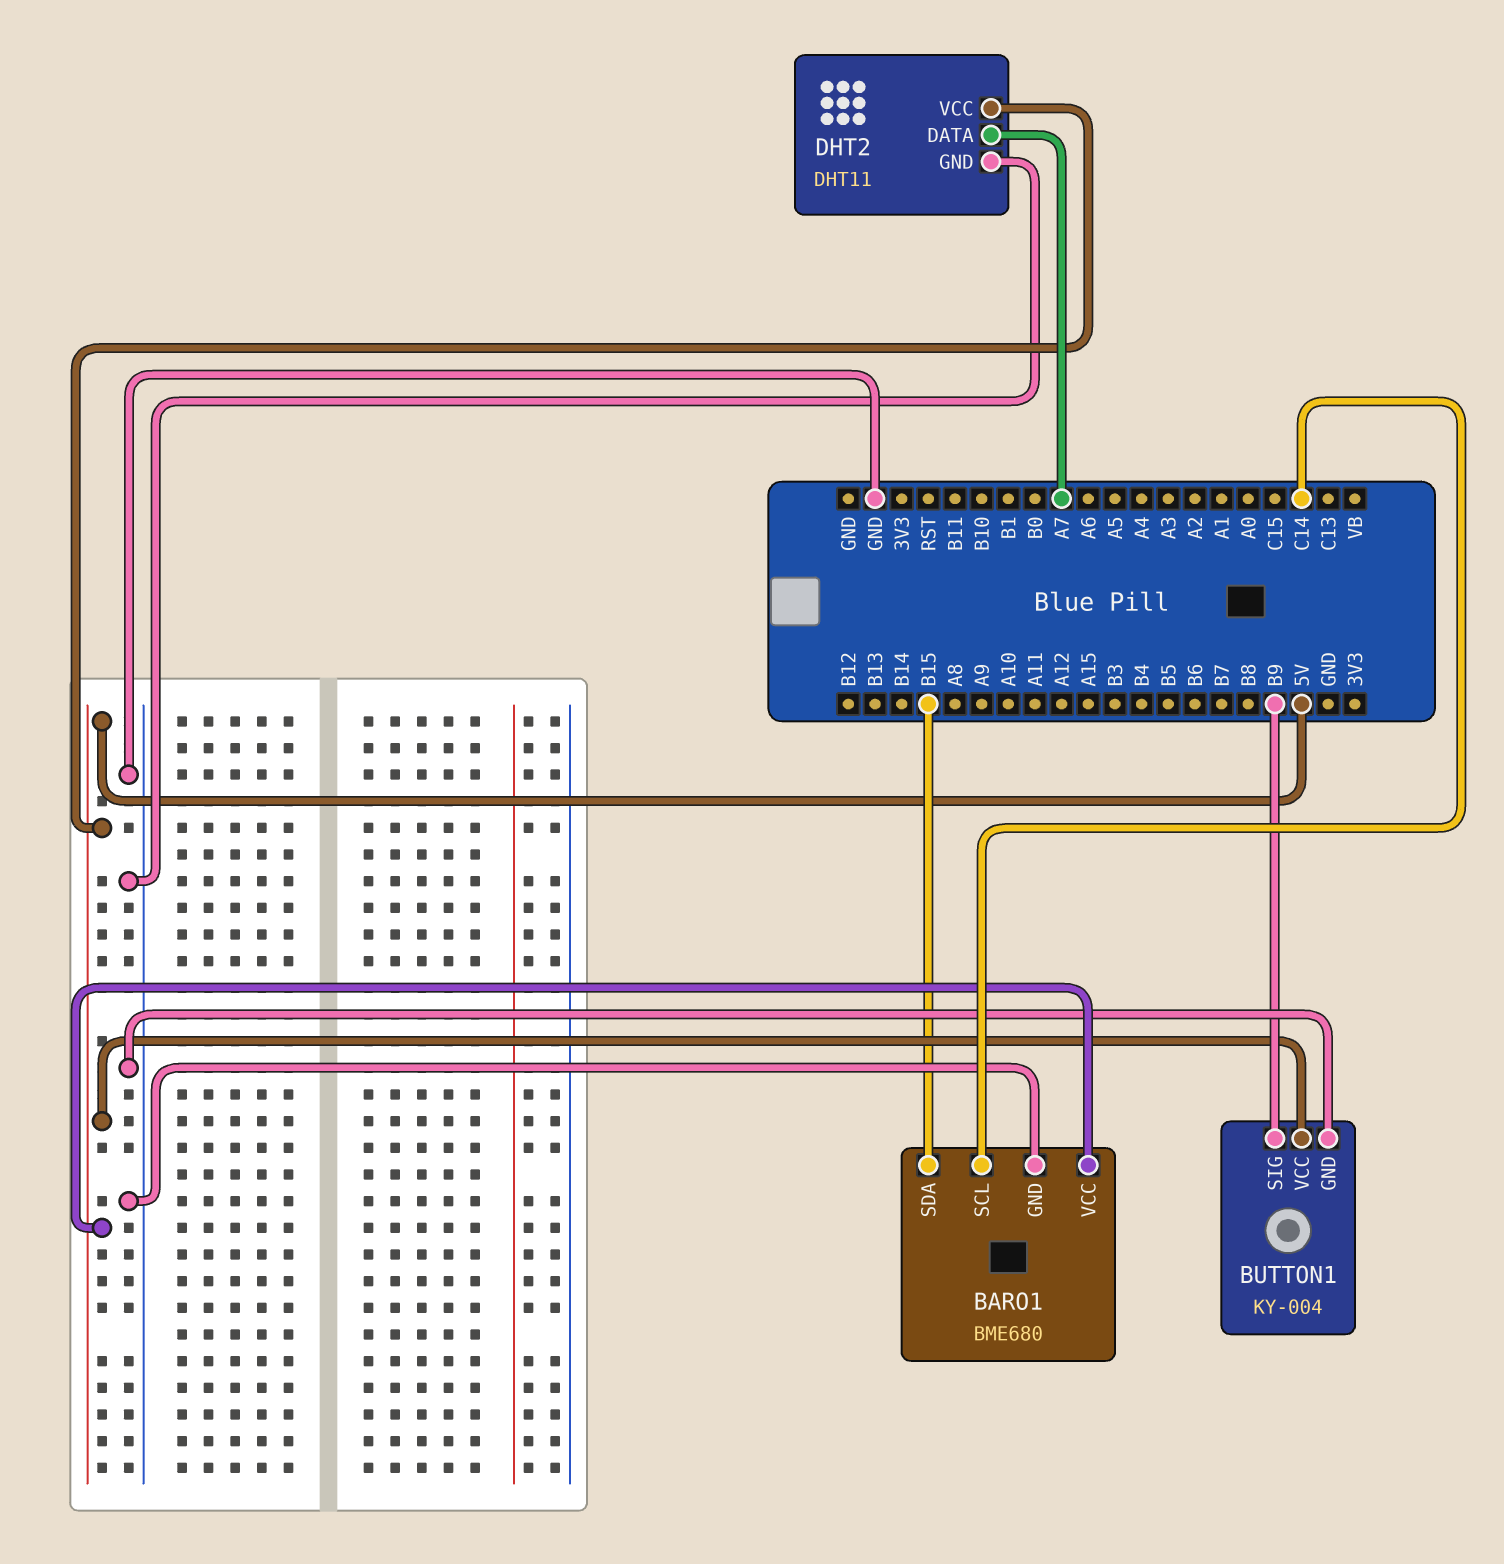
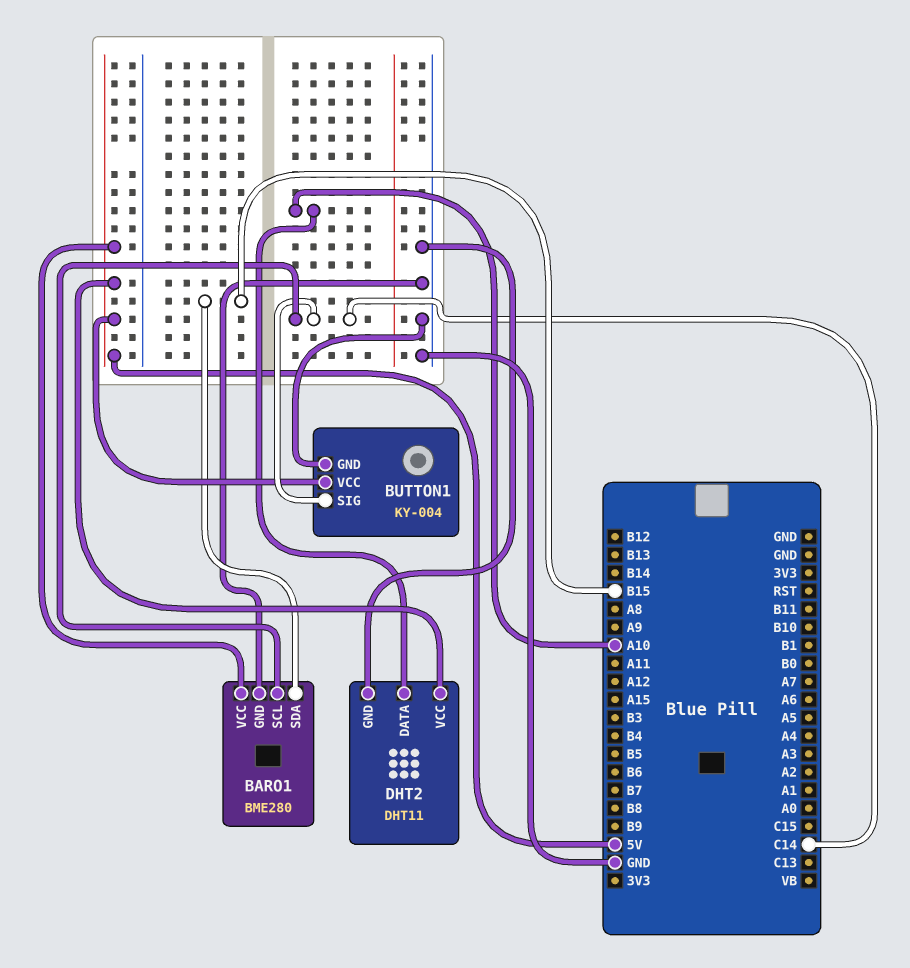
BARO1: BME680 -> BME280
BUTTON1 pin SIG: B9 -> C14
DHT2 pin DATA: A7 -> A10

